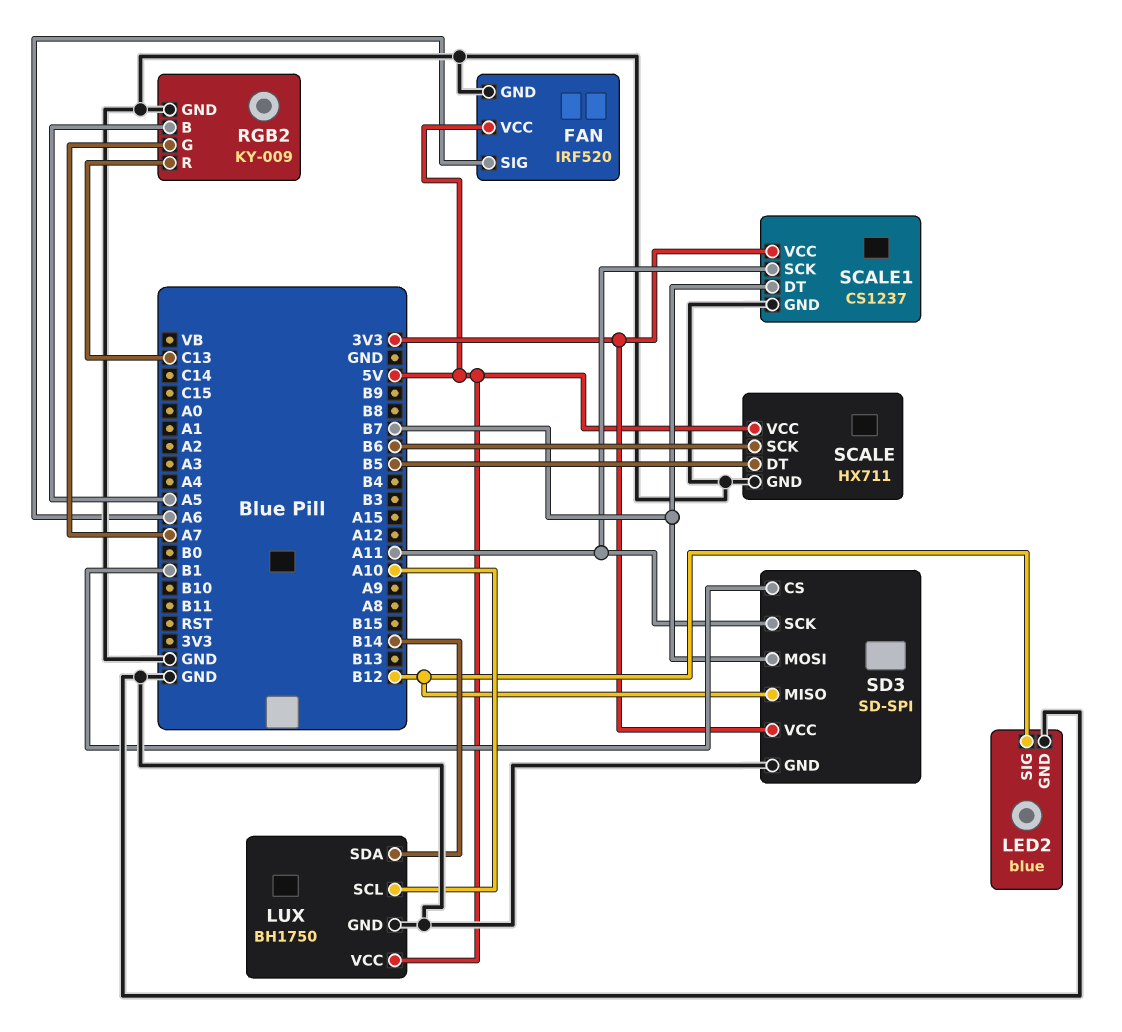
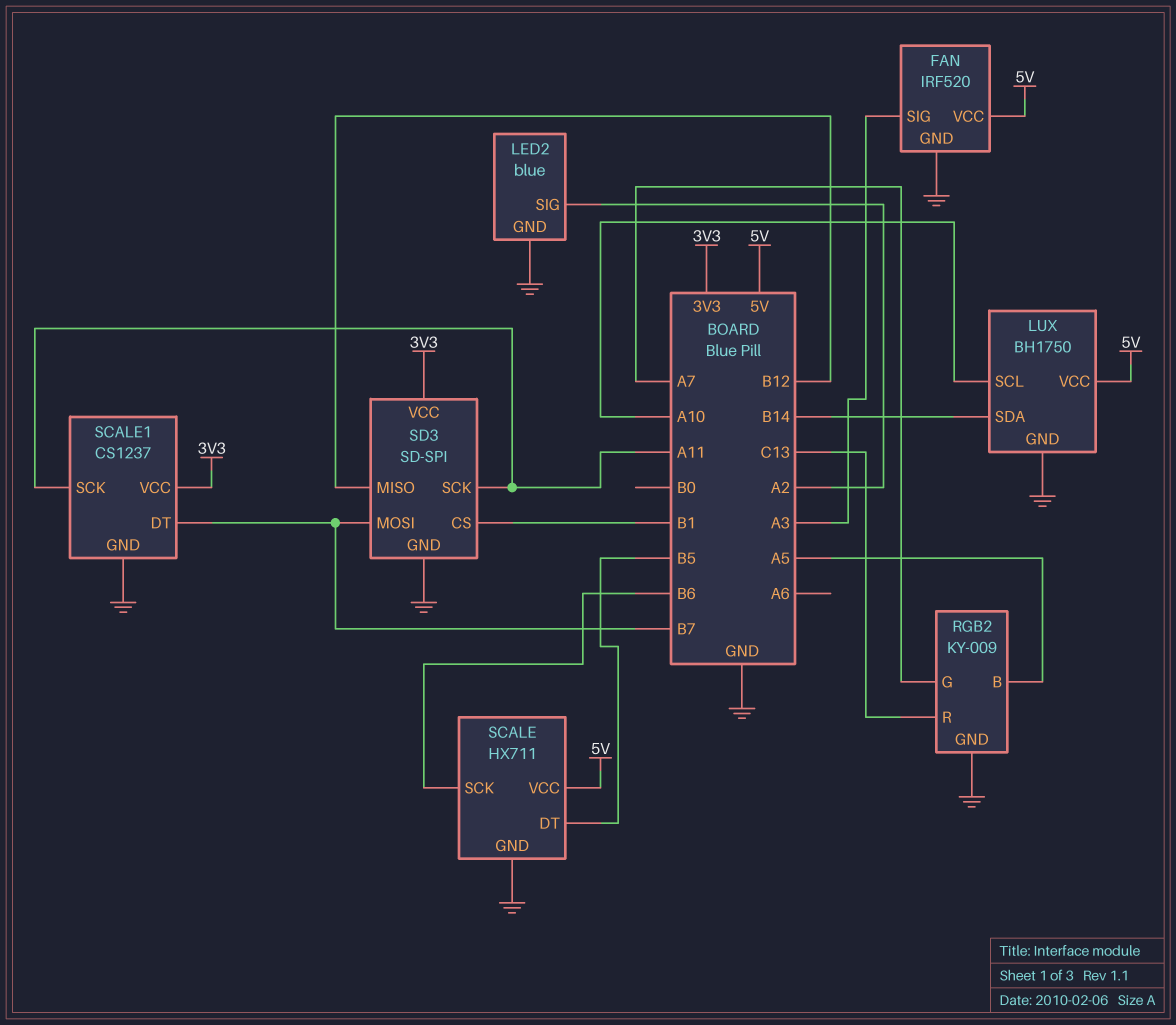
FAN pin SIG: A6 -> A3
LED2 pin SIG: B12 -> A2

